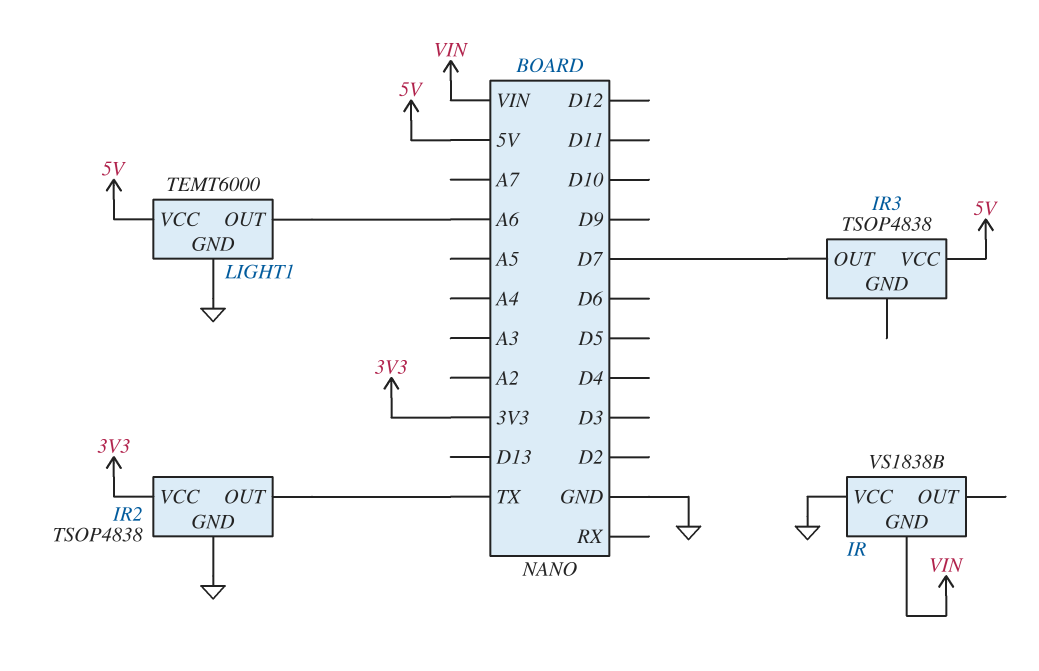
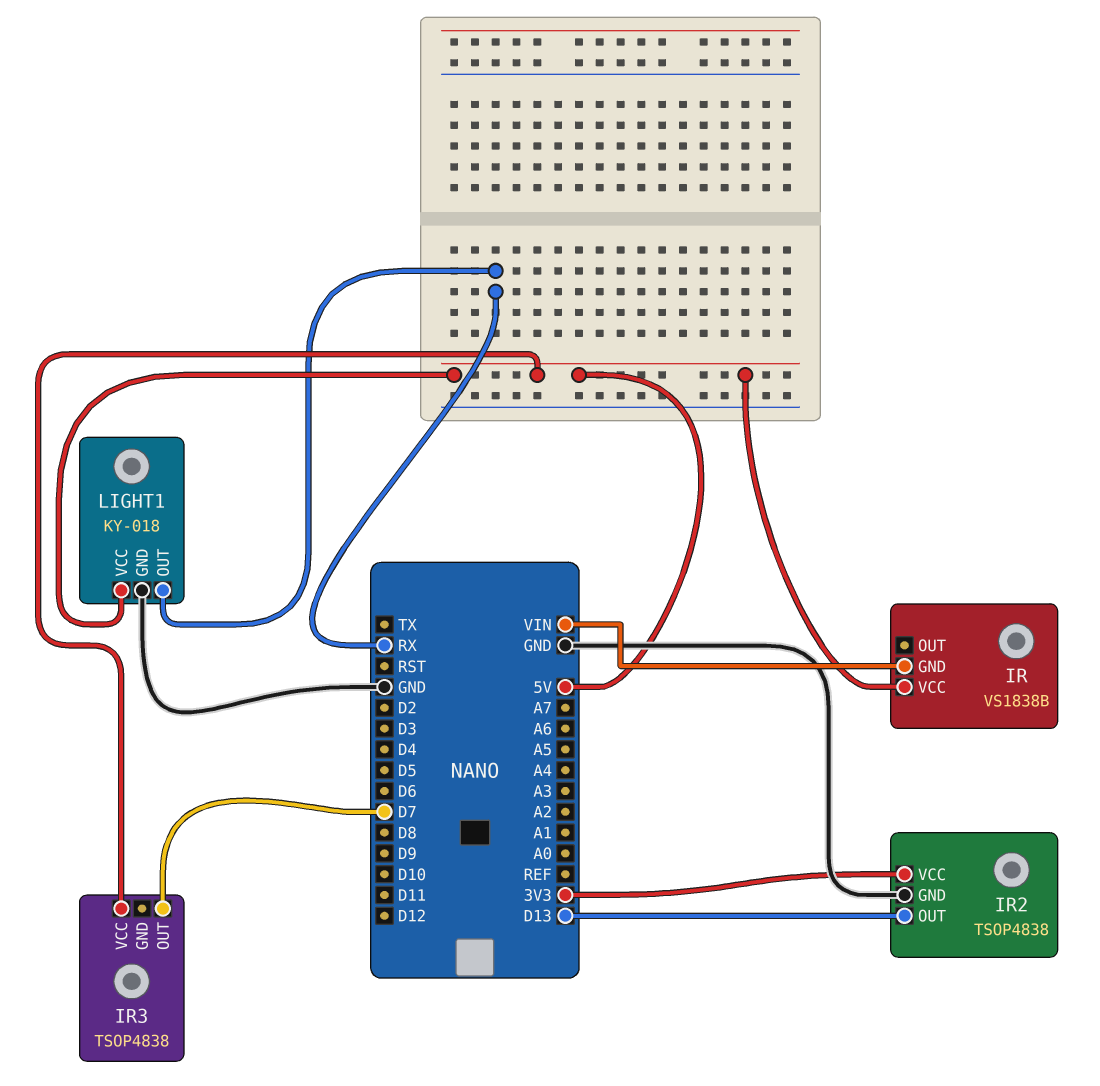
IR pin VCC: GND -> 5V
IR2 pin OUT: TX -> D13
LIGHT1: TEMT6000 -> KY-018
LIGHT1 pin OUT: A6 -> RX

